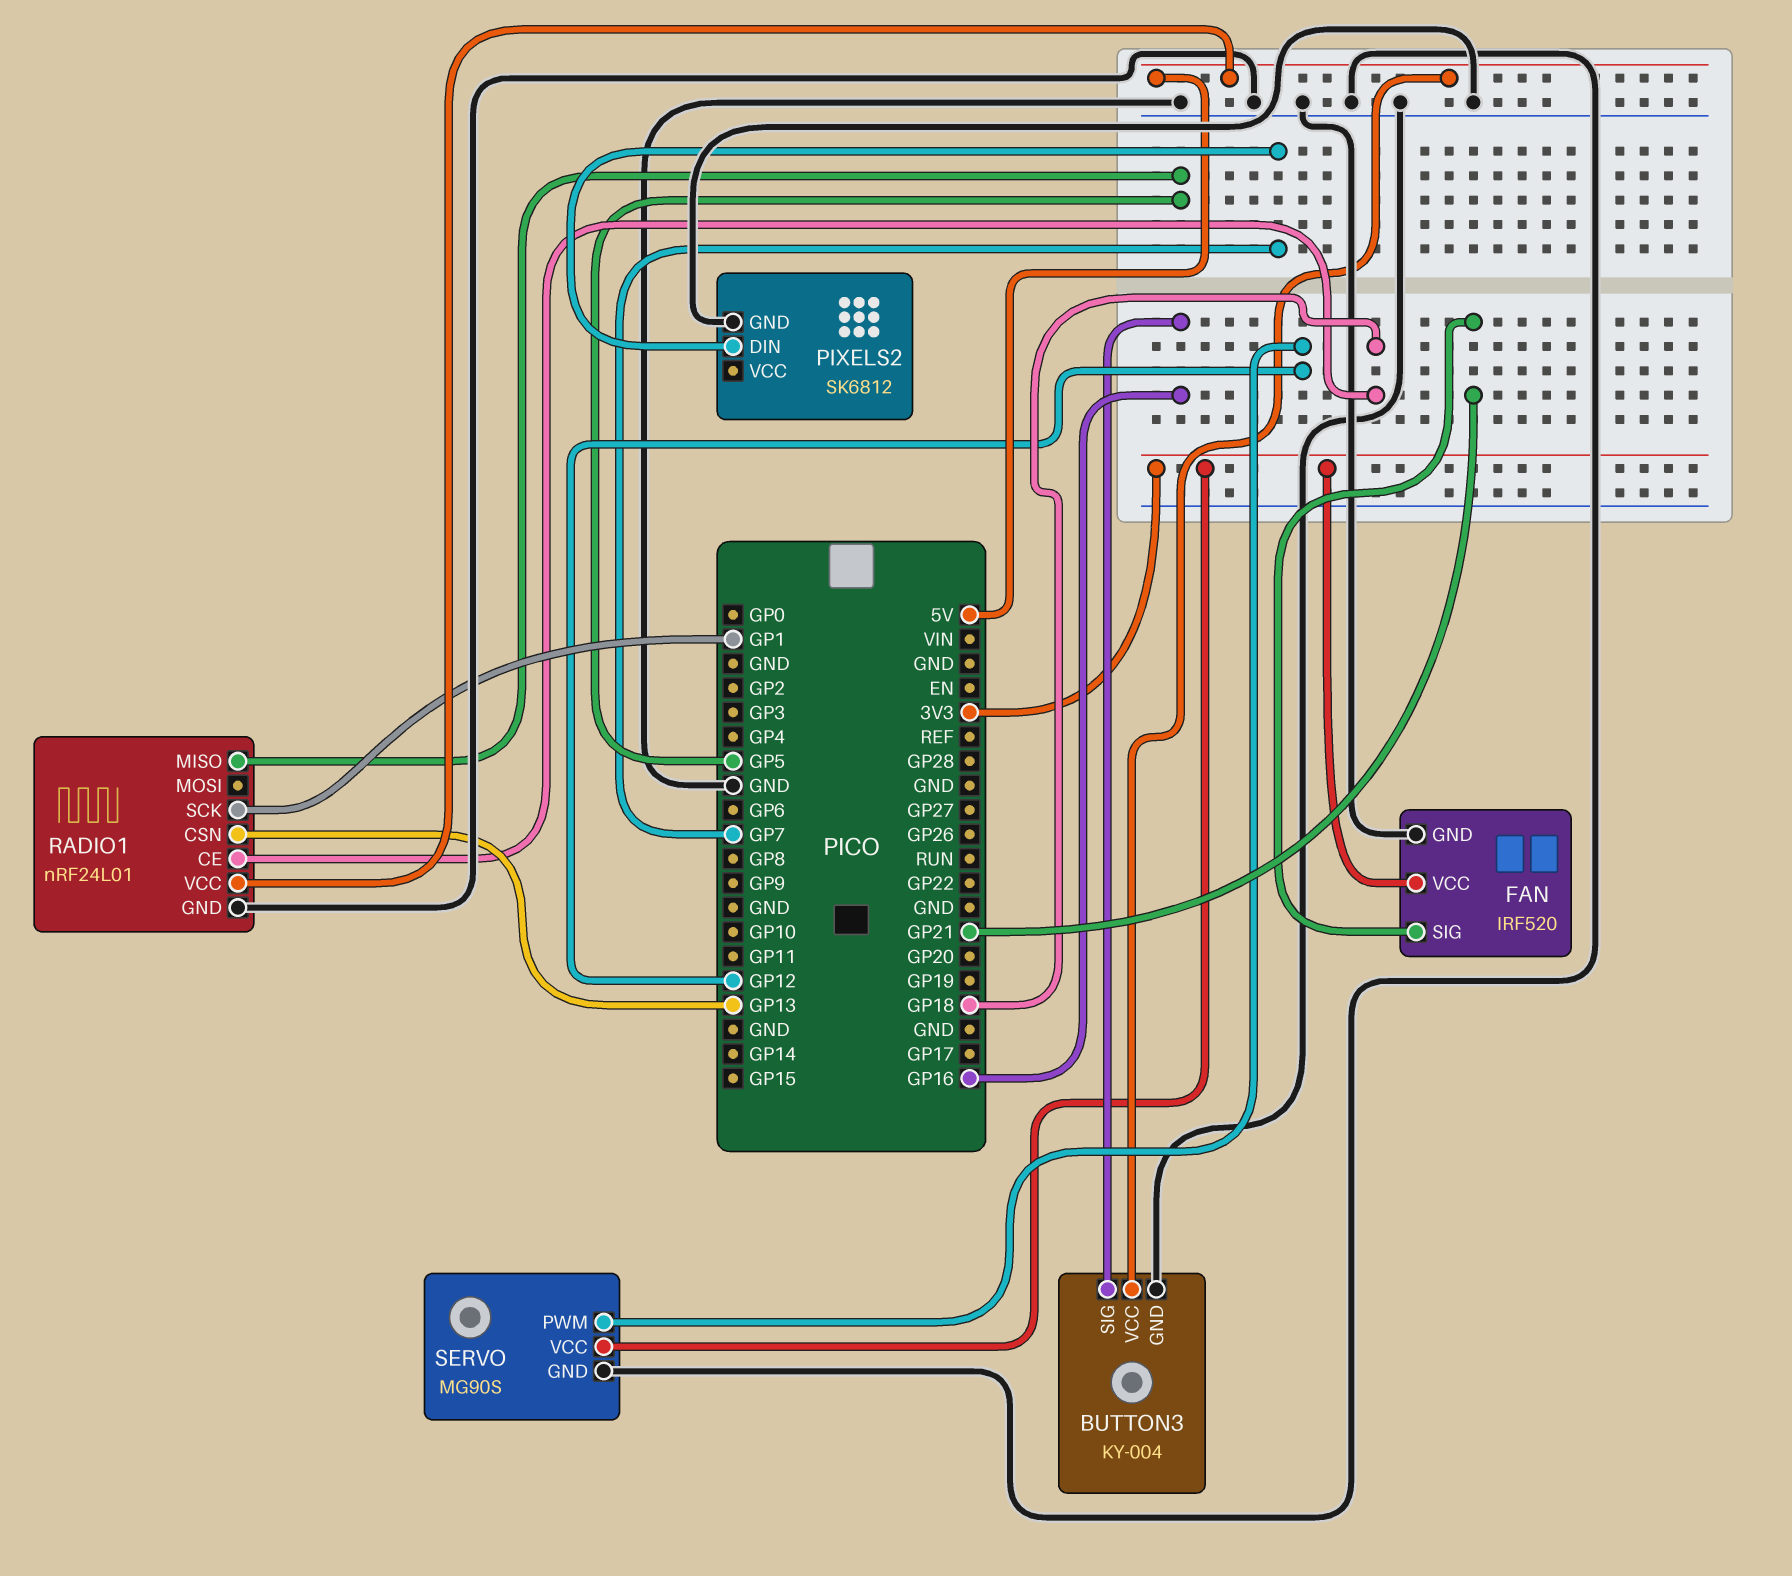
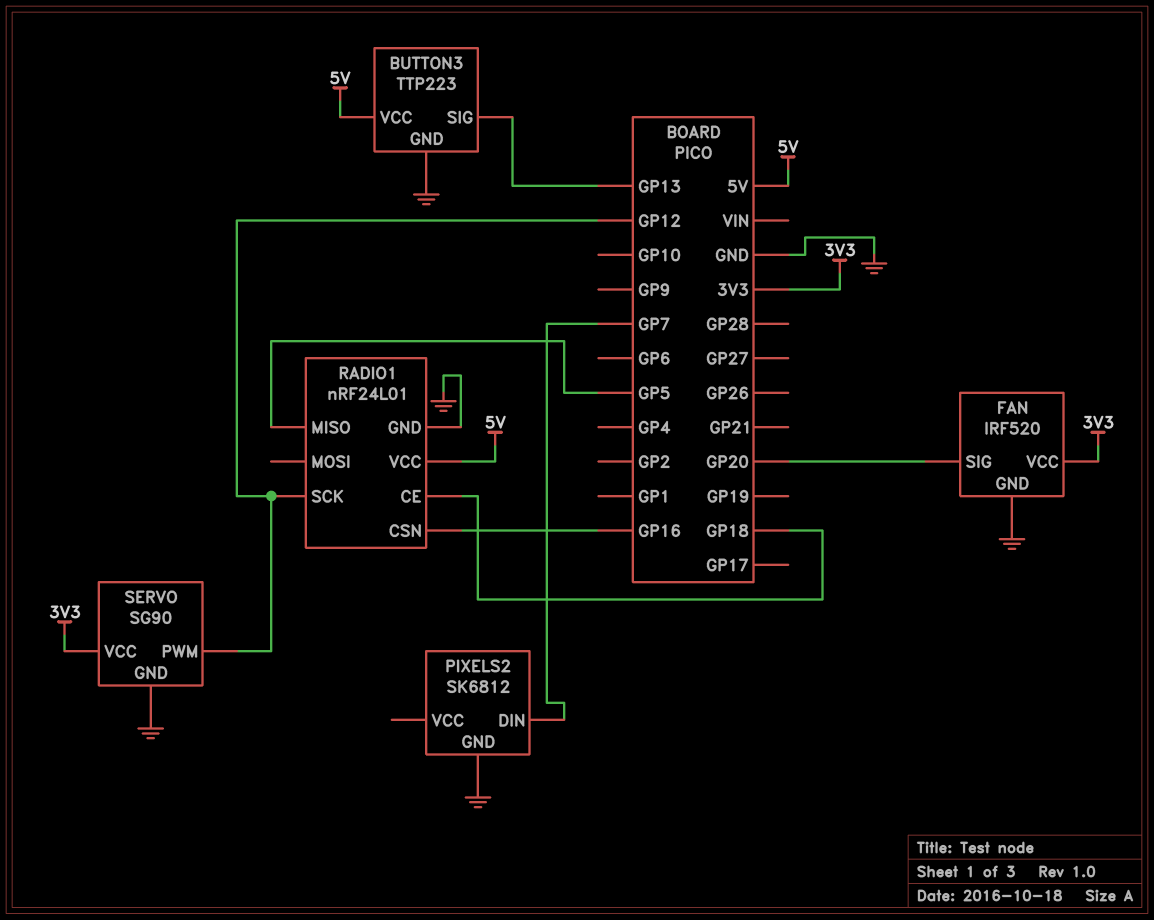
BUTTON3: KY-004 -> TTP223
BUTTON3 pin SIG: GP16 -> GP13
FAN pin SIG: GP21 -> GP20
RADIO1 pin CSN: GP13 -> GP16
RADIO1 pin SCK: GP1 -> GP12
SERVO: MG90S -> SG90

